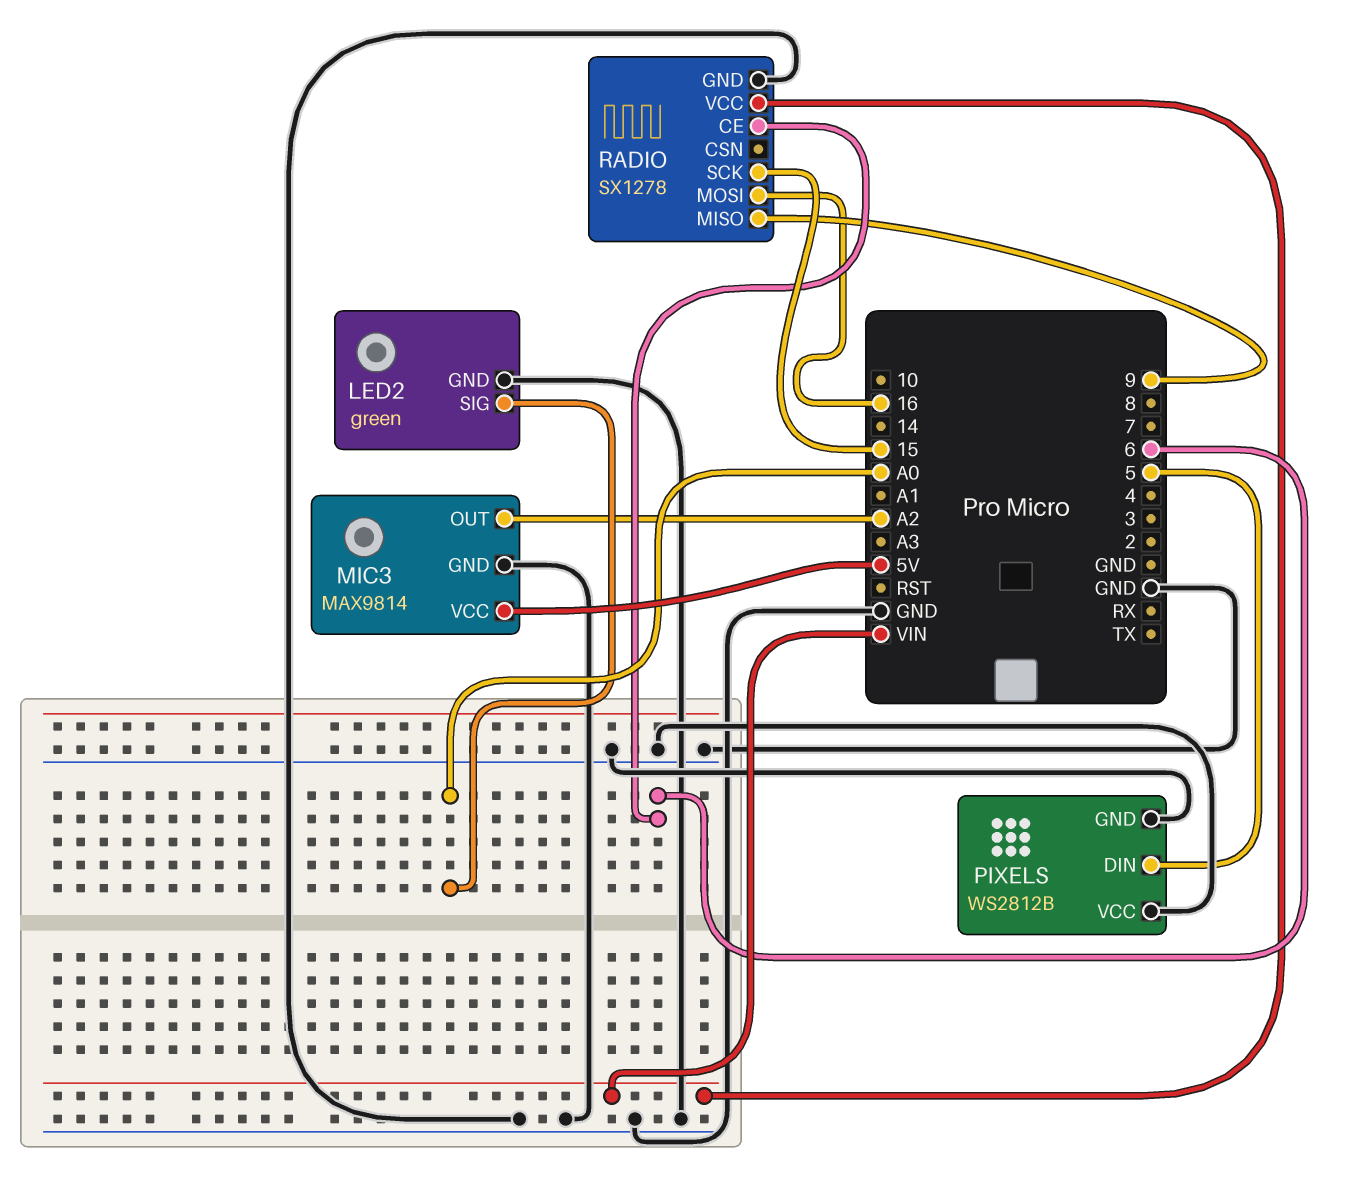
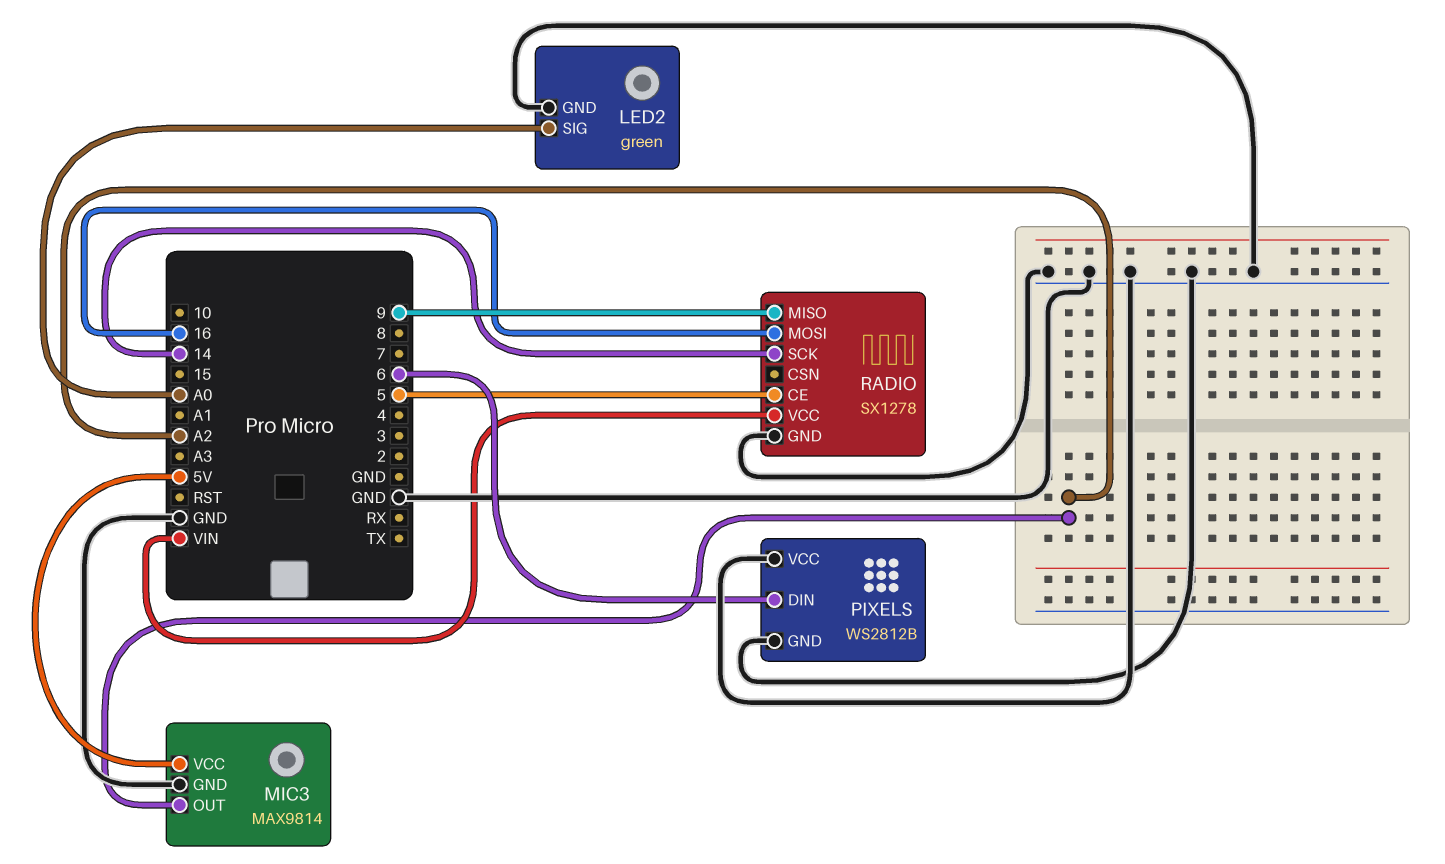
PIXELS pin DIN: 5 -> 6
RADIO pin CE: 6 -> 5
RADIO pin SCK: 15 -> 14

